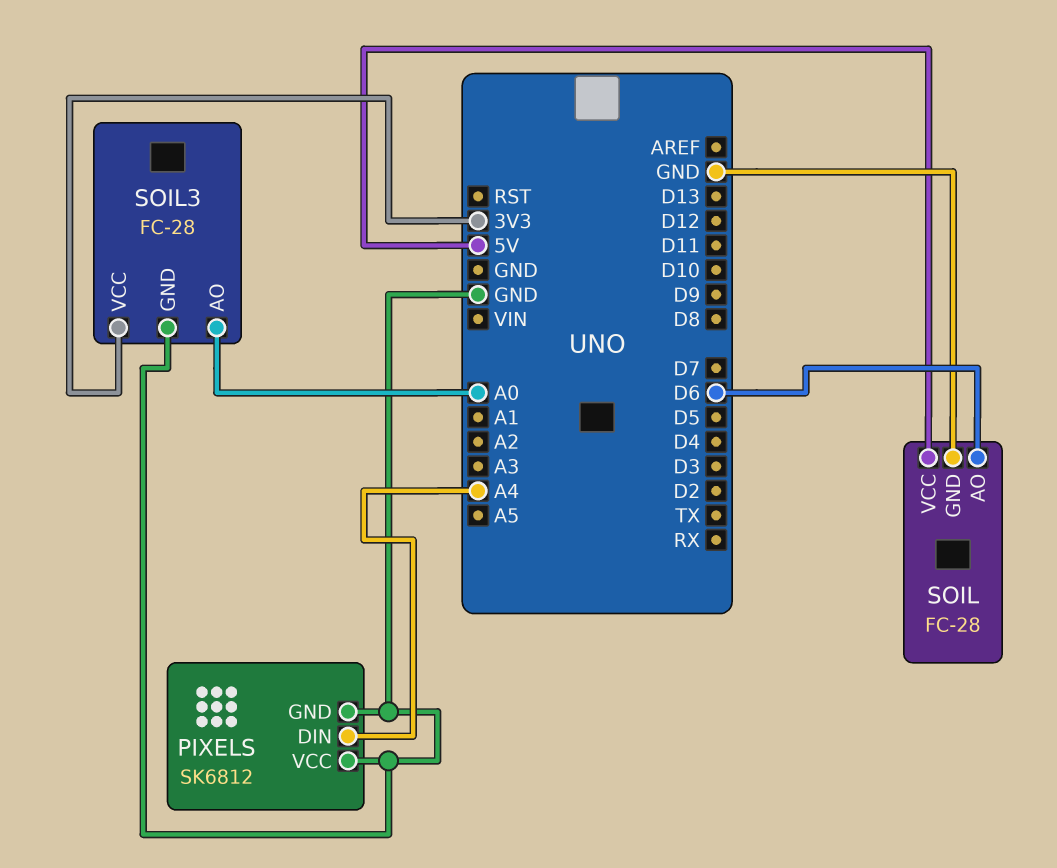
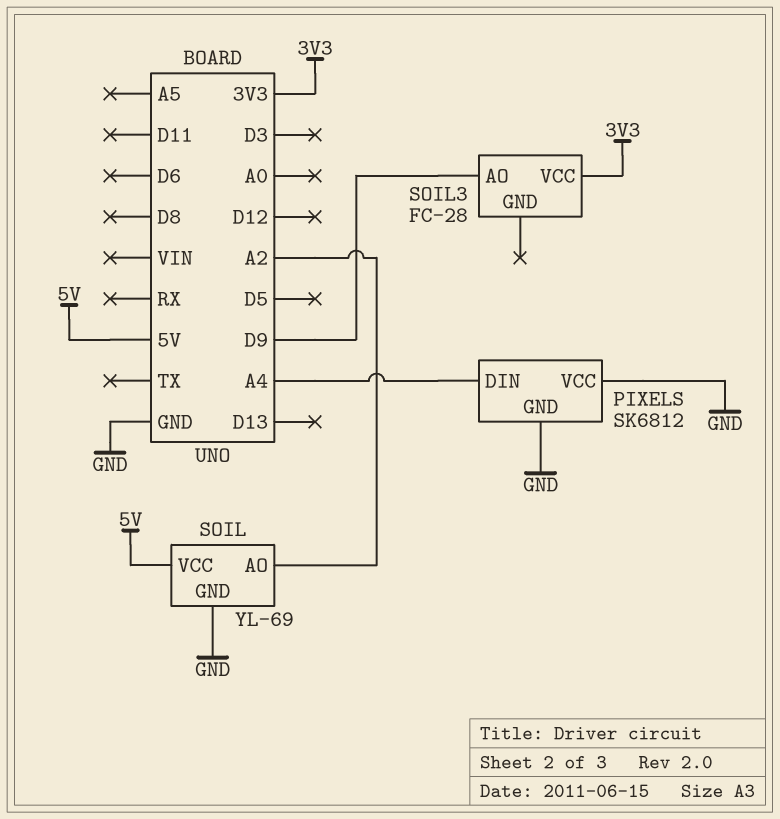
SOIL: FC-28 -> YL-69
SOIL pin AO: D6 -> A2
SOIL3 pin AO: A0 -> D9
SOIL3 pin GND: GND -> none

